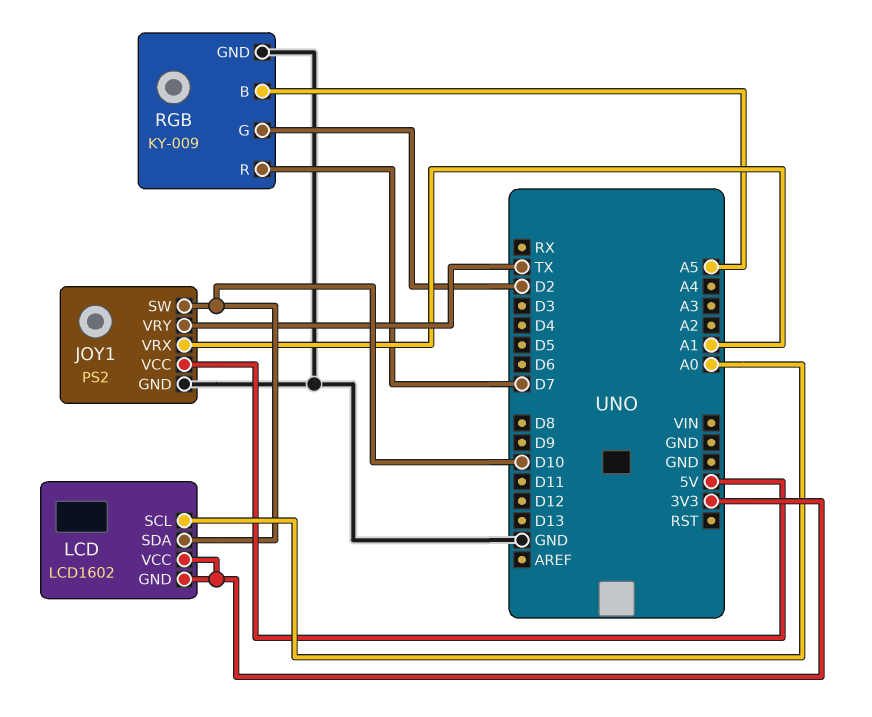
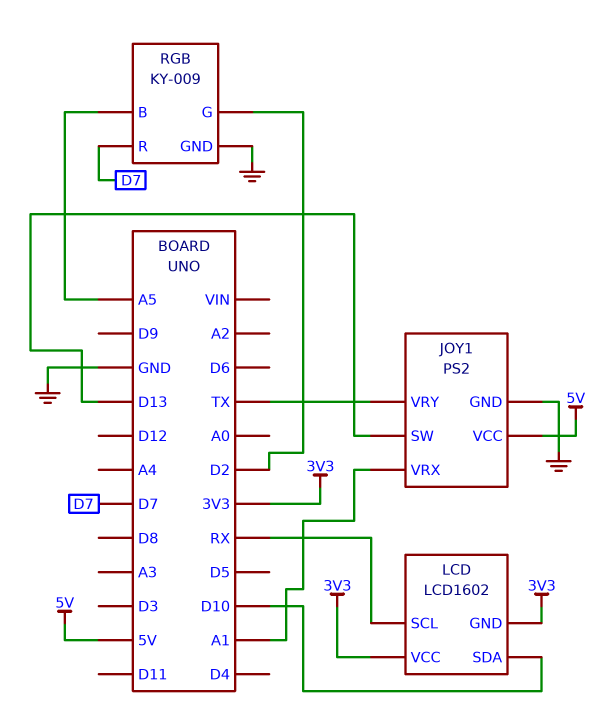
JOY1 pin SW: D10 -> D13
LCD pin SCL: A0 -> RX

